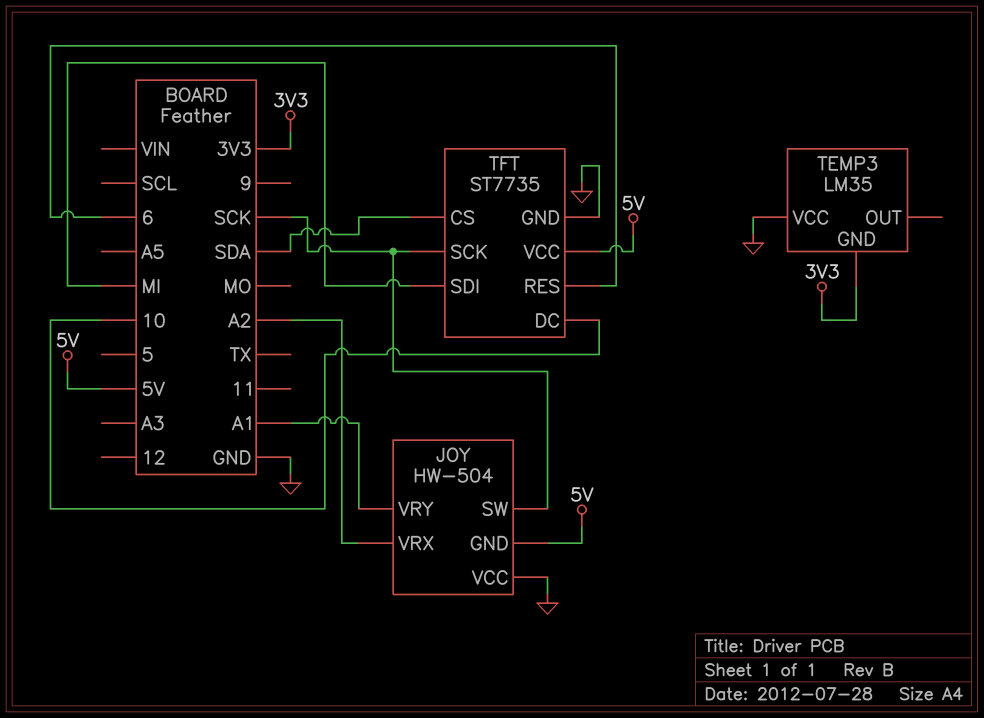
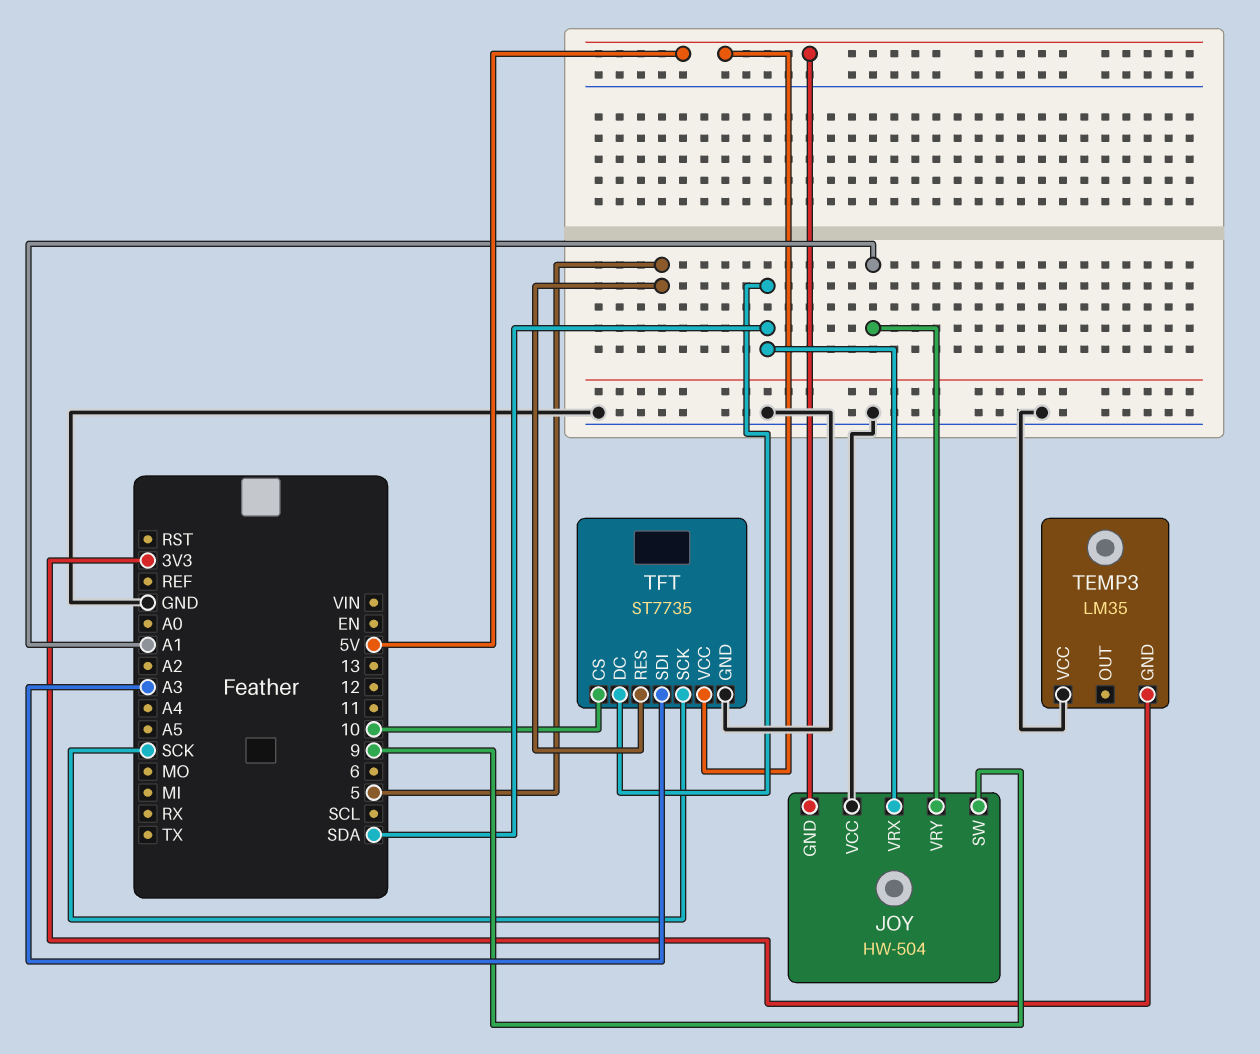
JOY pin SW: SCK -> 9
JOY pin VRX: A2 -> SDA
TFT pin CS: SDA -> 10
TFT pin DC: 10 -> SDA
TFT pin RES: 6 -> 5
TFT pin SDI: MI -> A3

